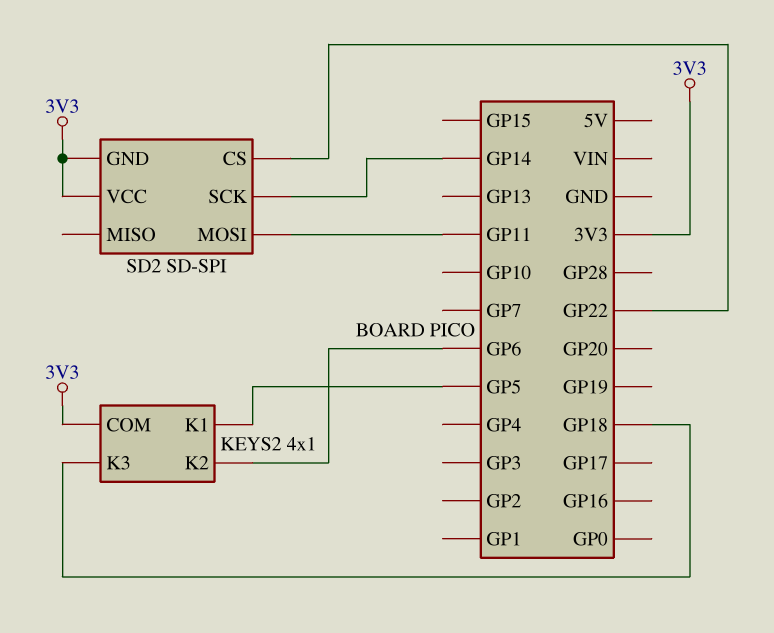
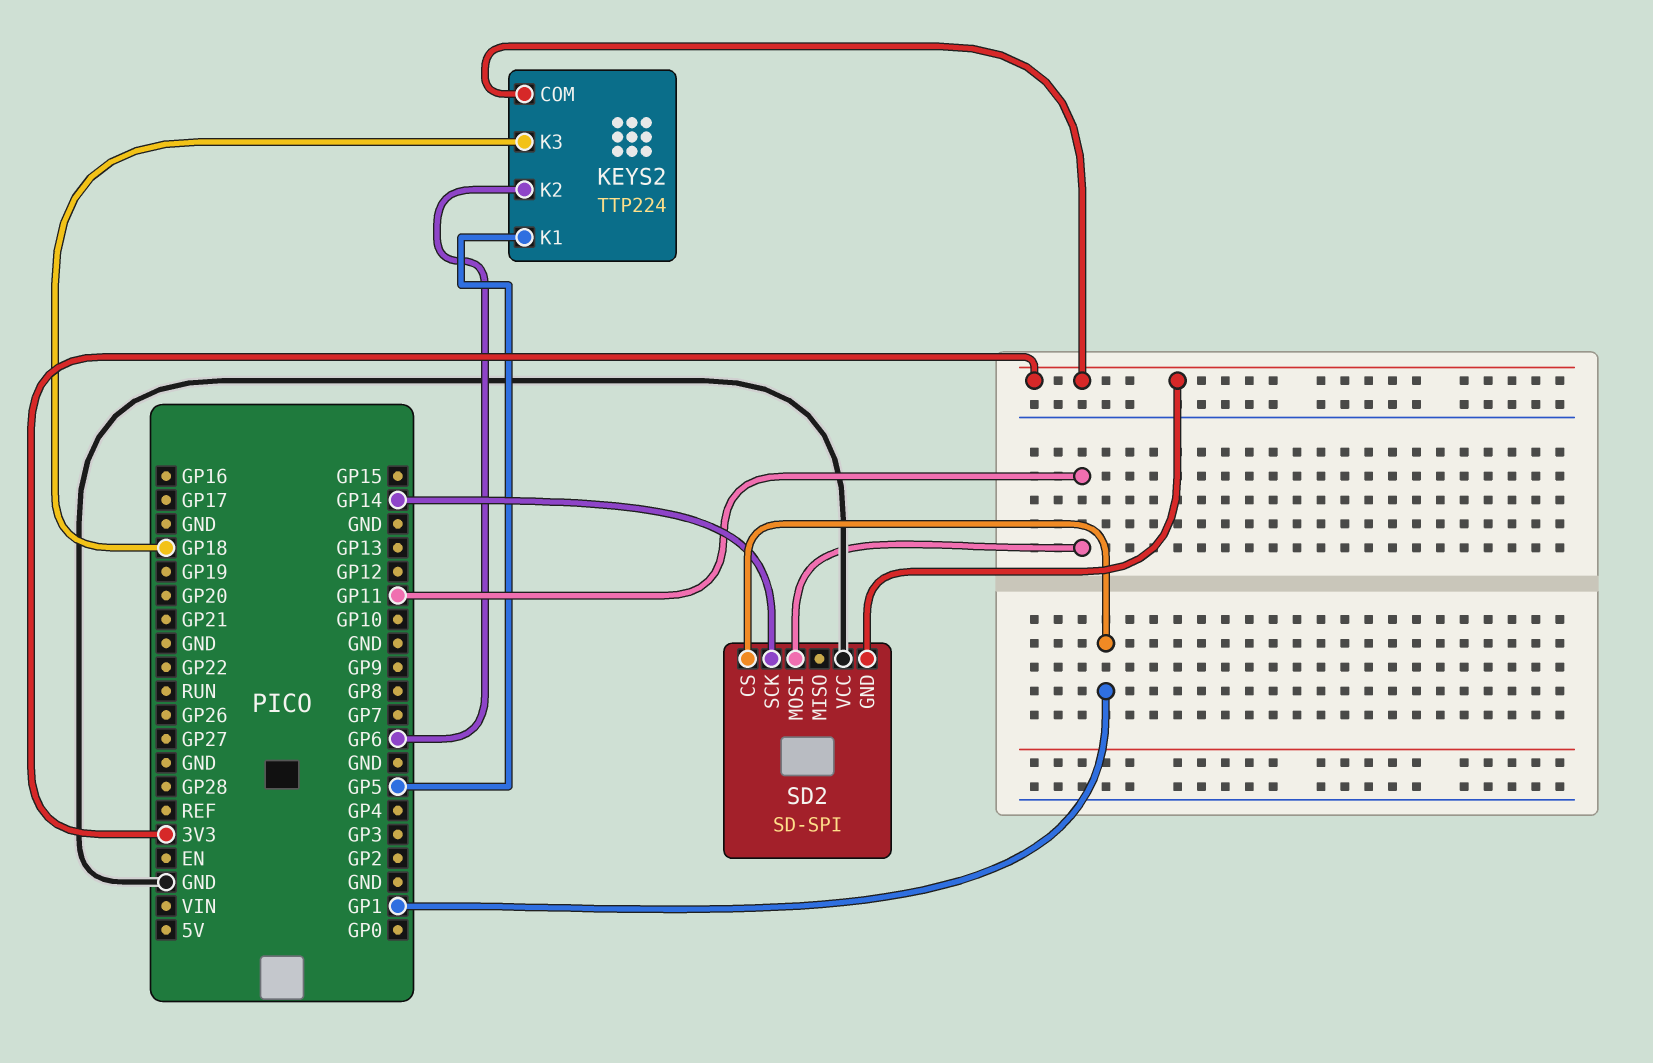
KEYS2: 4x1 -> TTP224
SD2 pin CS: GP22 -> GP1
SD2 pin VCC: 3V3 -> GND

